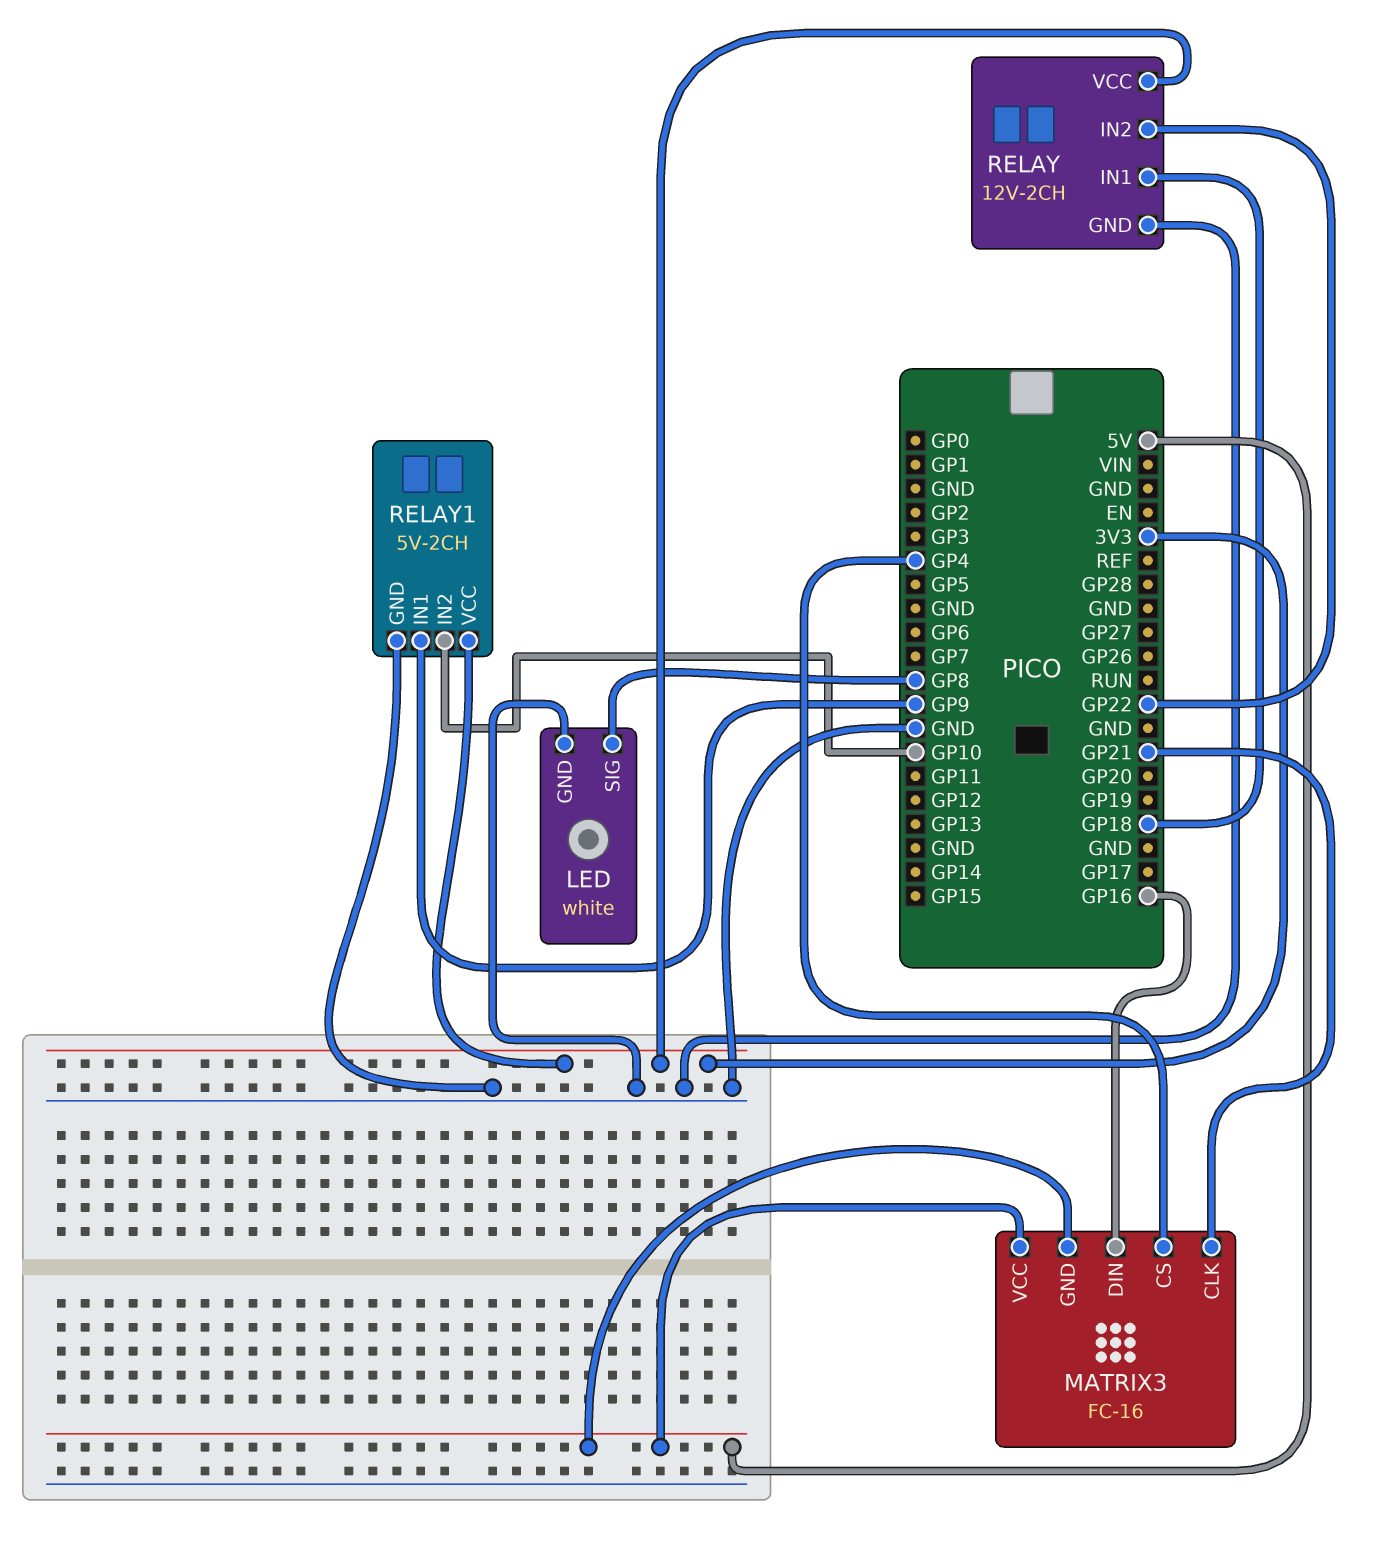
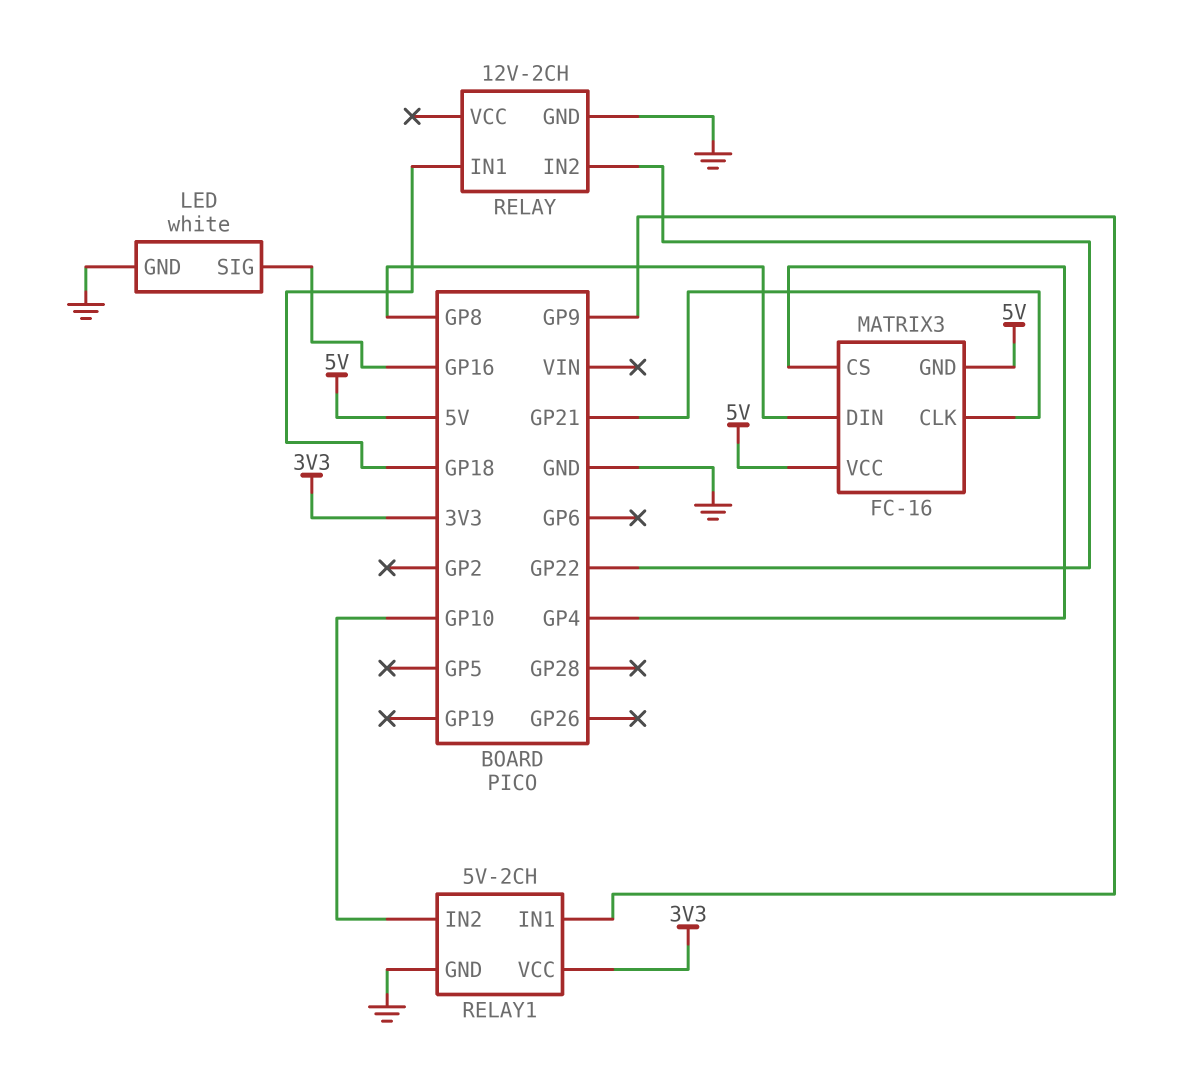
LED pin SIG: GP8 -> GP16
MATRIX3 pin DIN: GP16 -> GP8
RELAY pin VCC: 3V3 -> none

